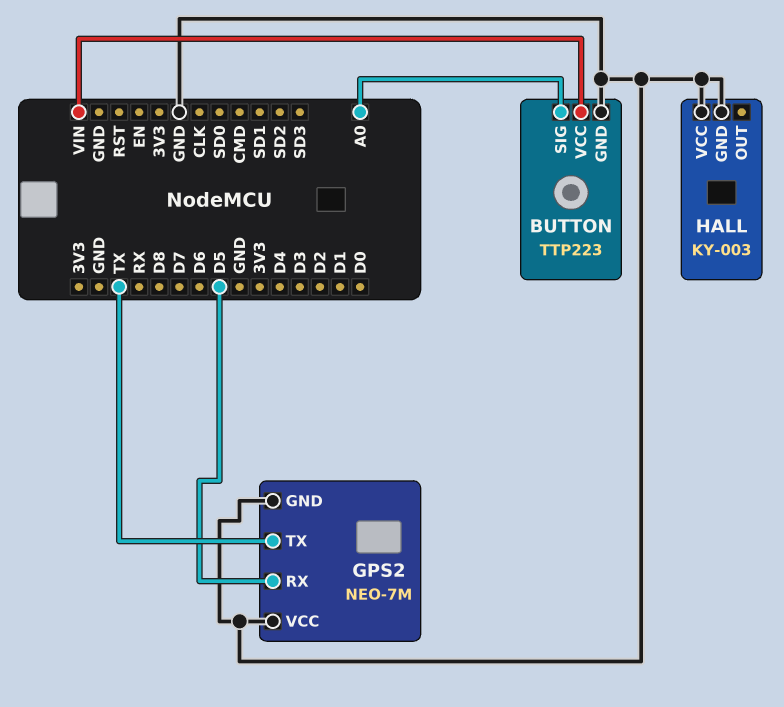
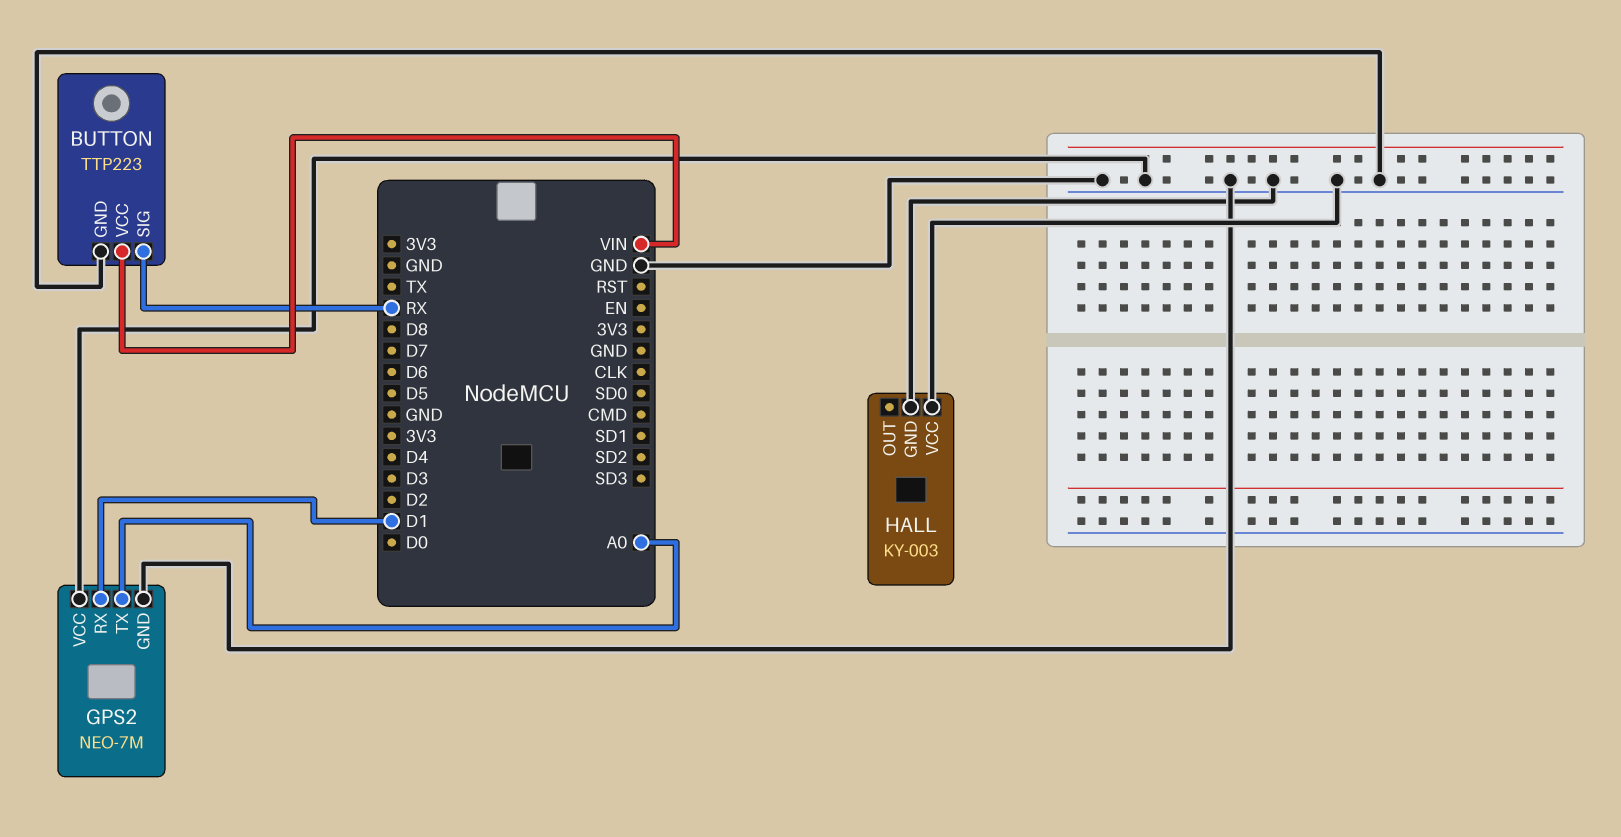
BUTTON pin SIG: A0 -> RX
GPS2 pin RX: D5 -> D1
GPS2 pin TX: TX -> A0

